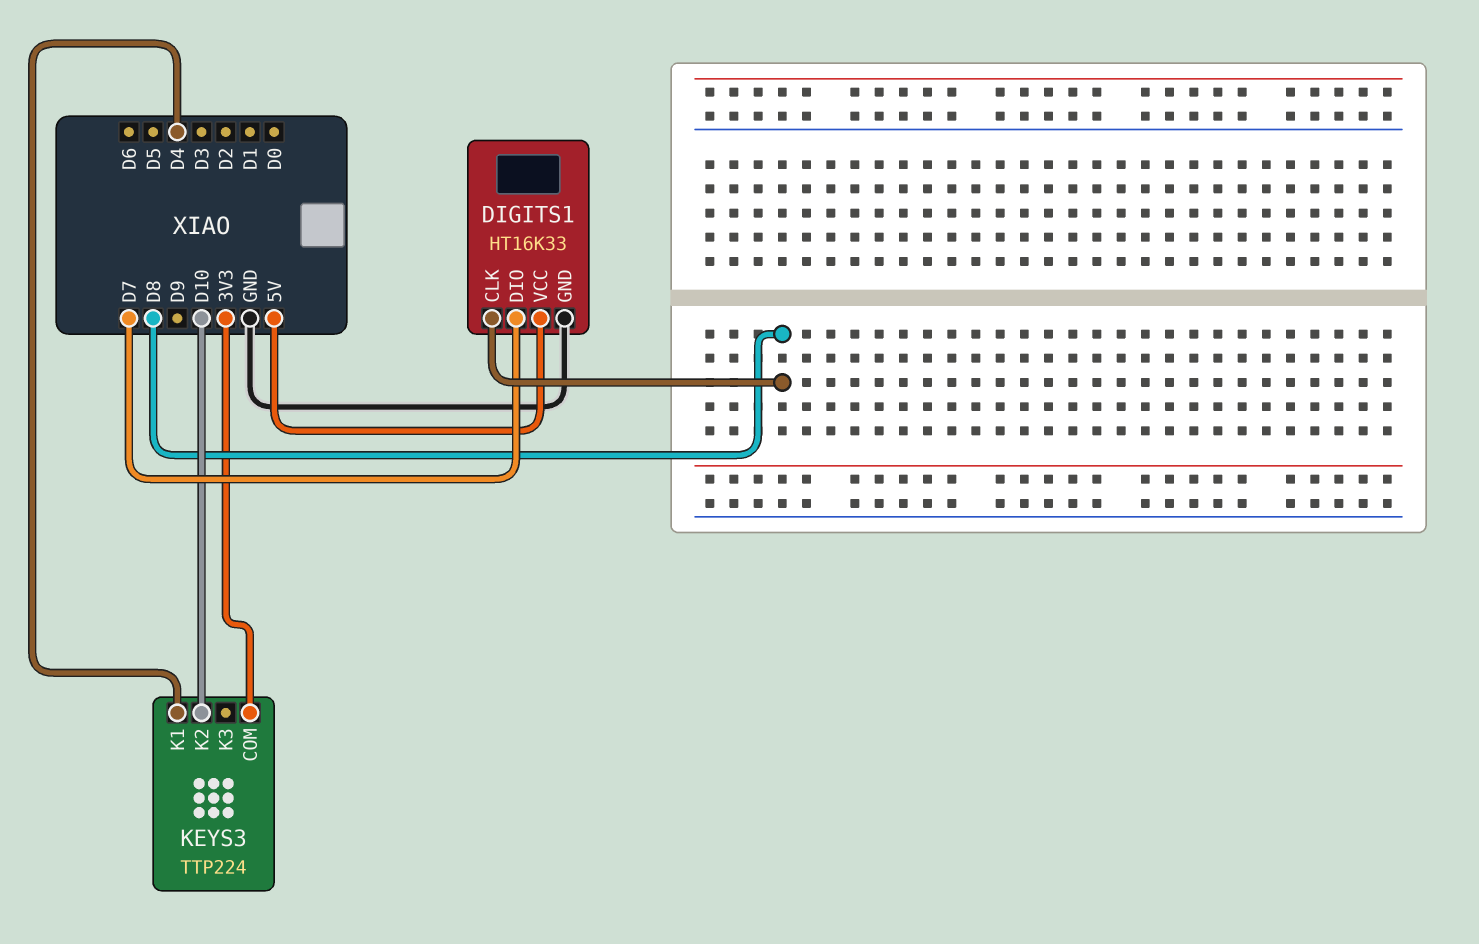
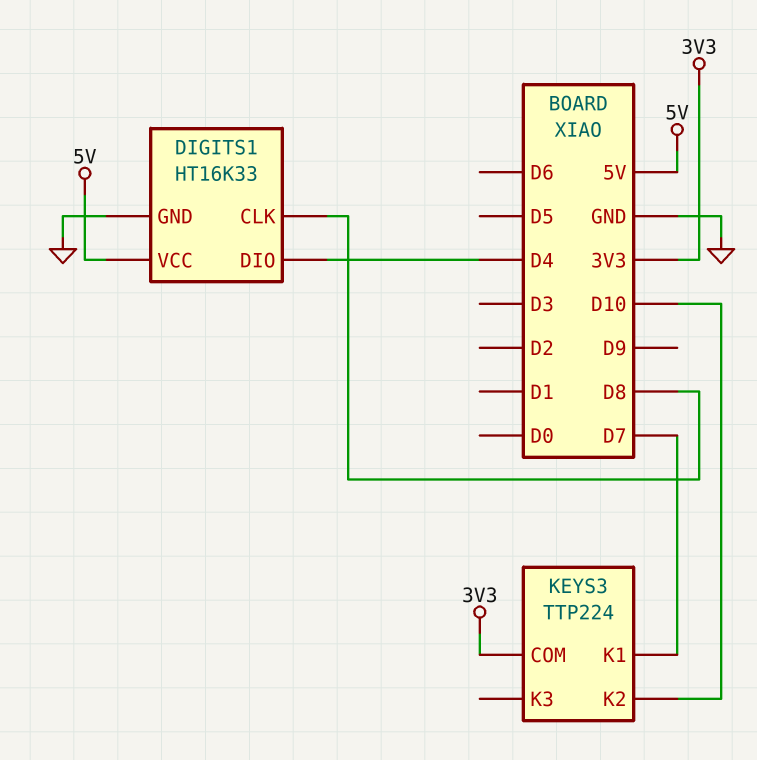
DIGITS1 pin DIO: D7 -> D4
KEYS3 pin K1: D4 -> D7

